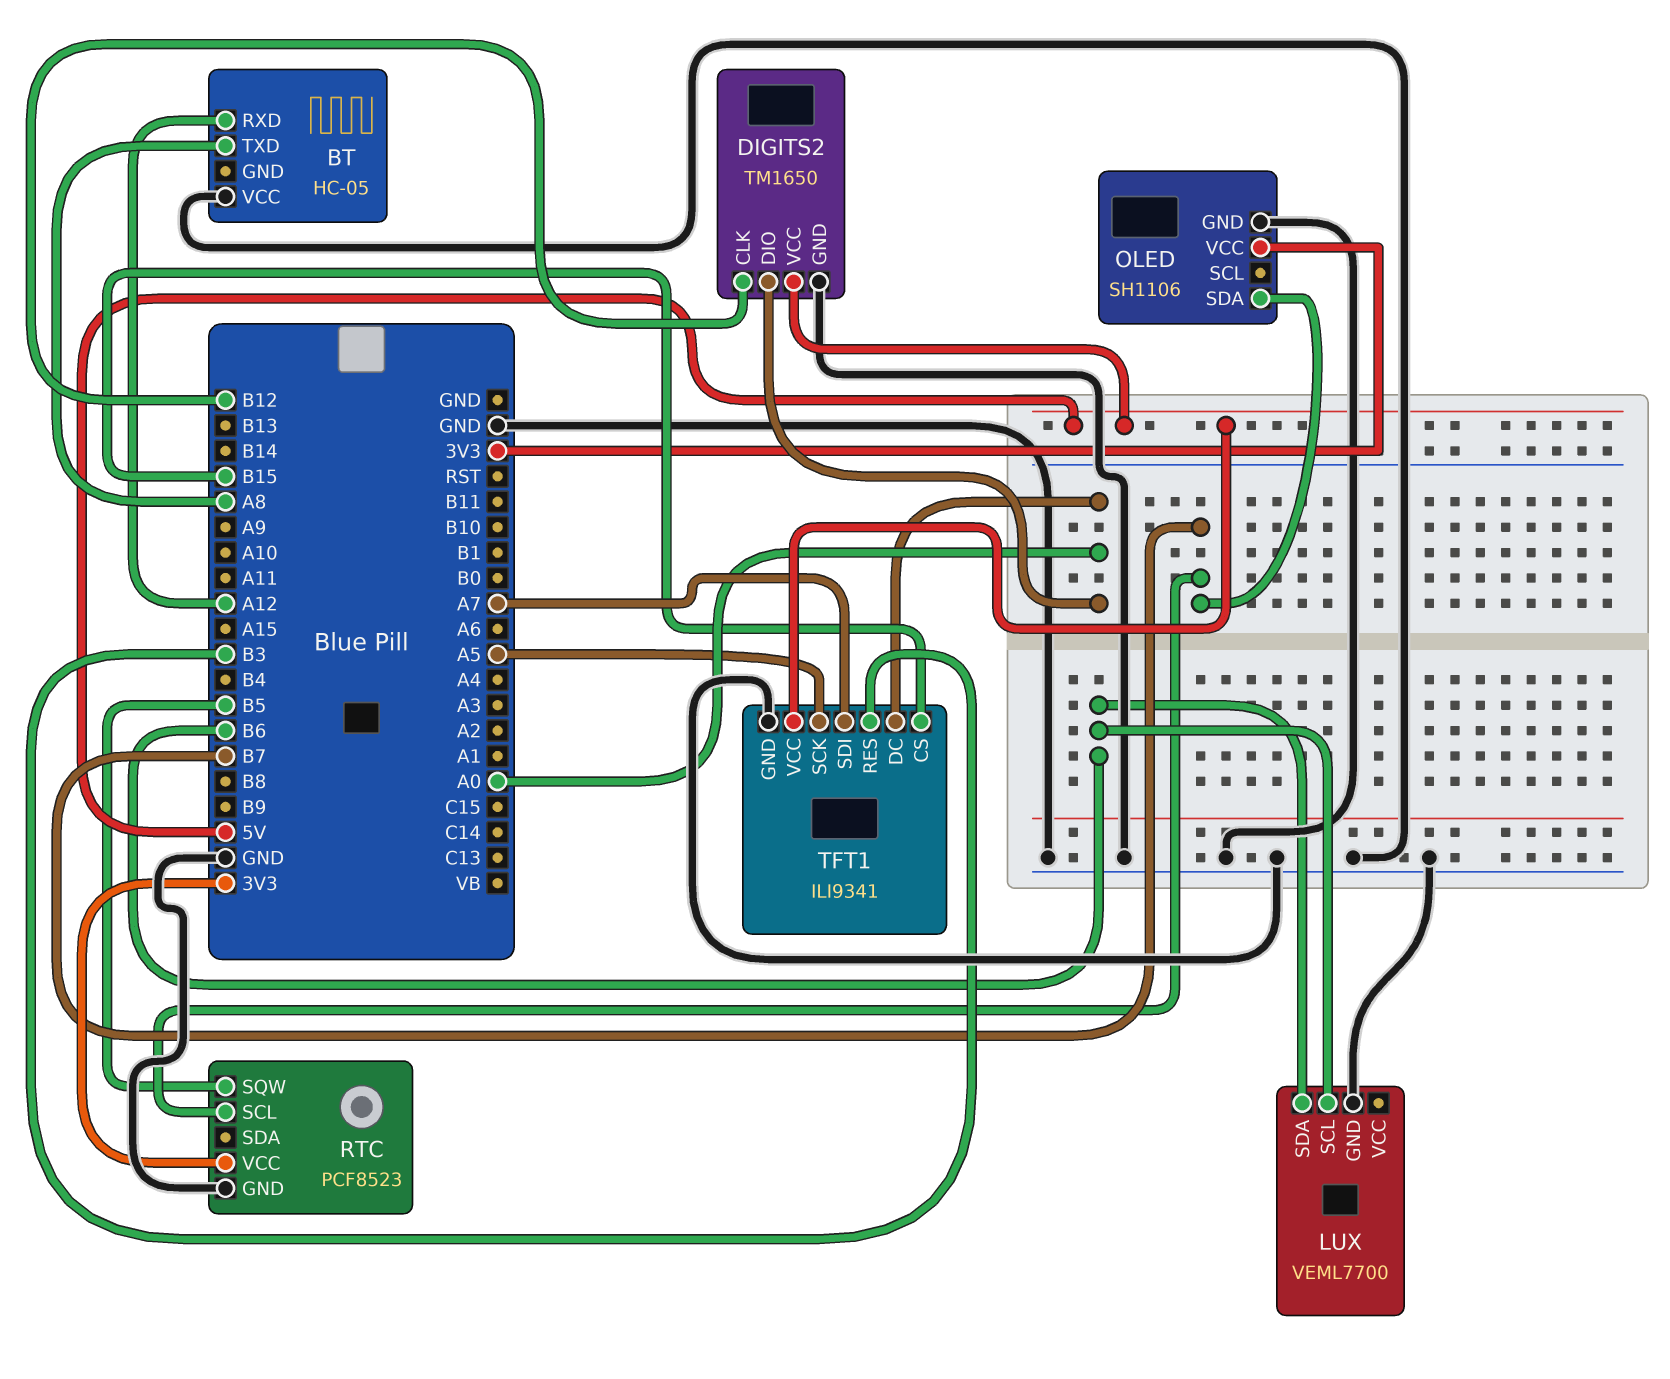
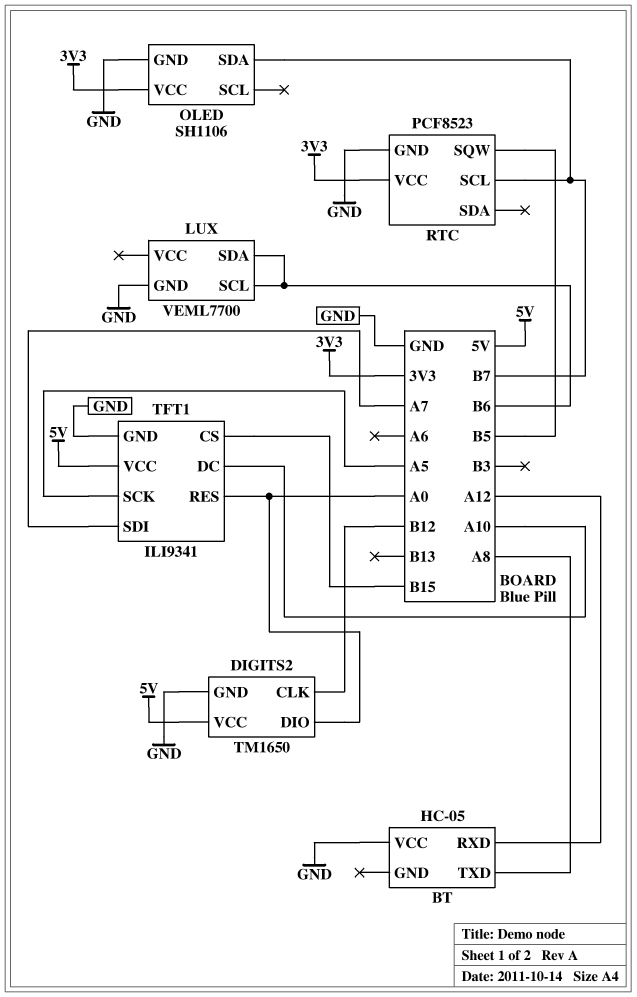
TFT1 pin DC: A0 -> A10
TFT1 pin RES: B3 -> A0

